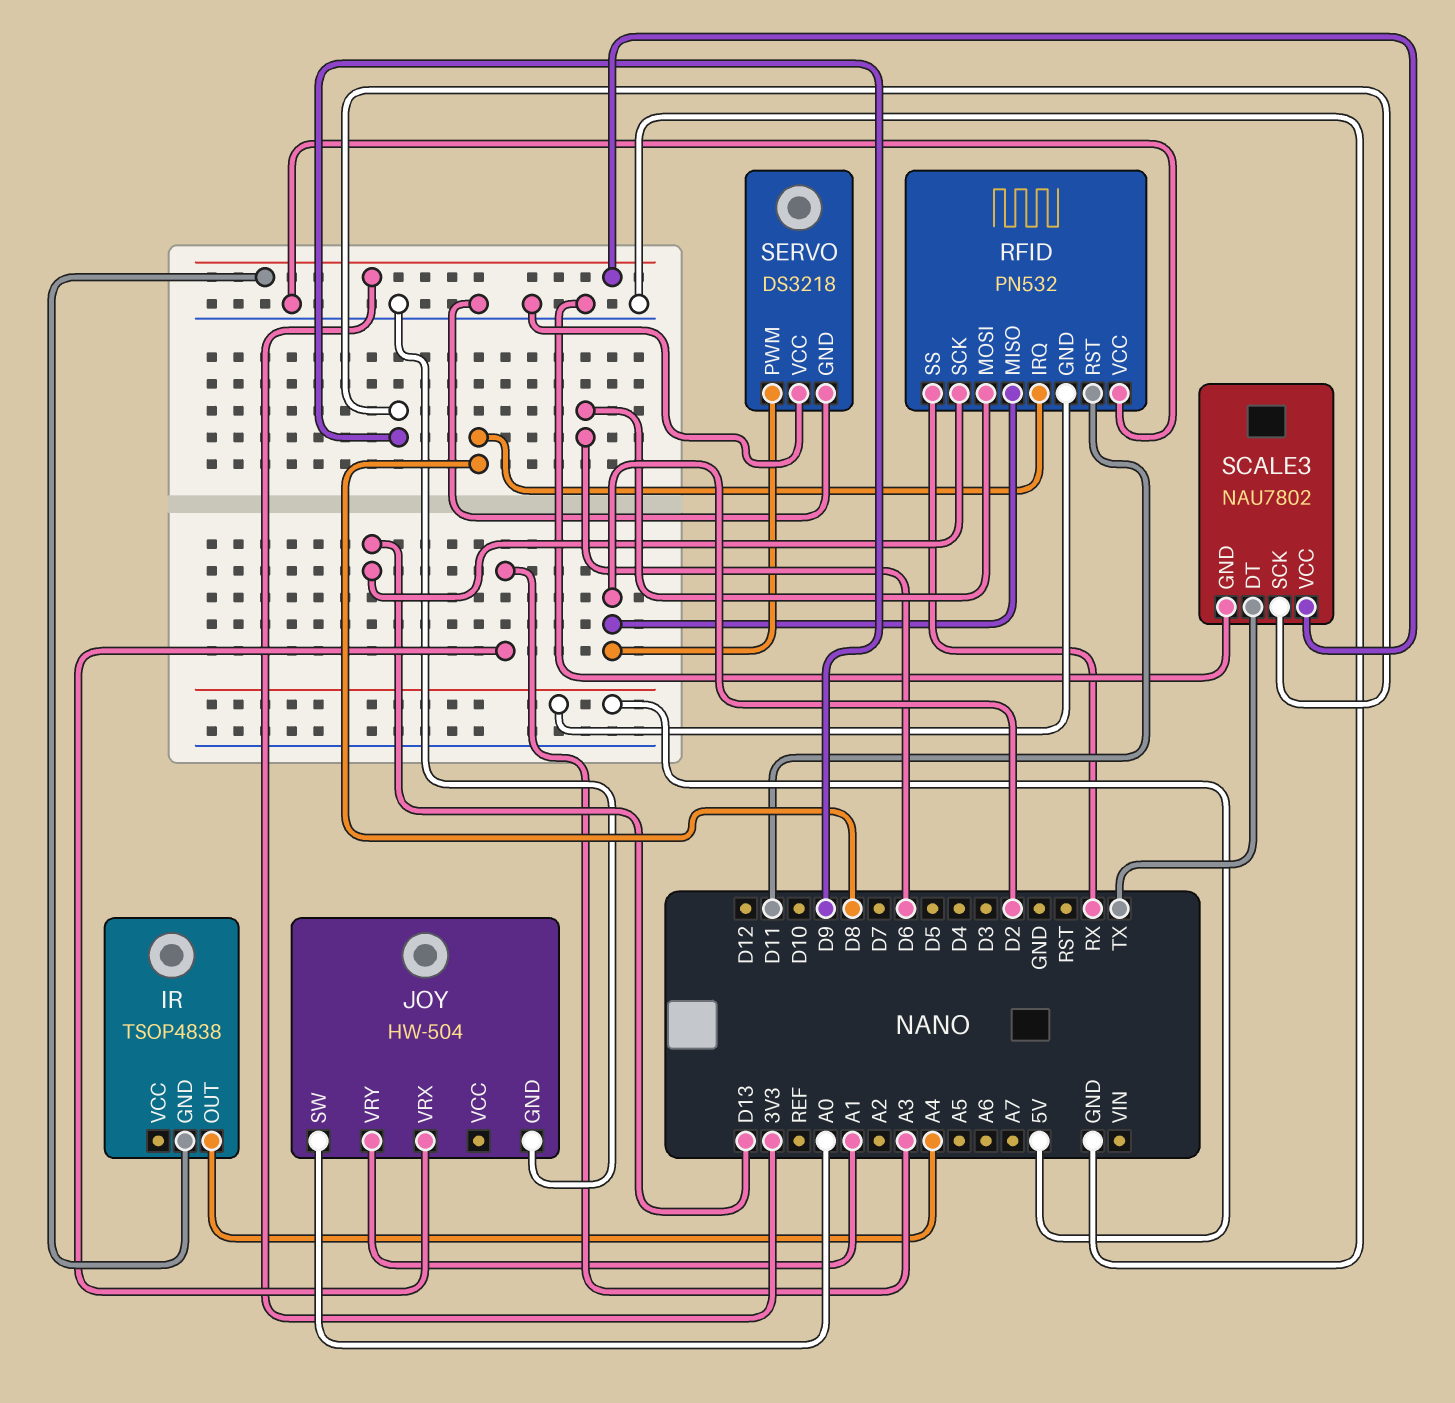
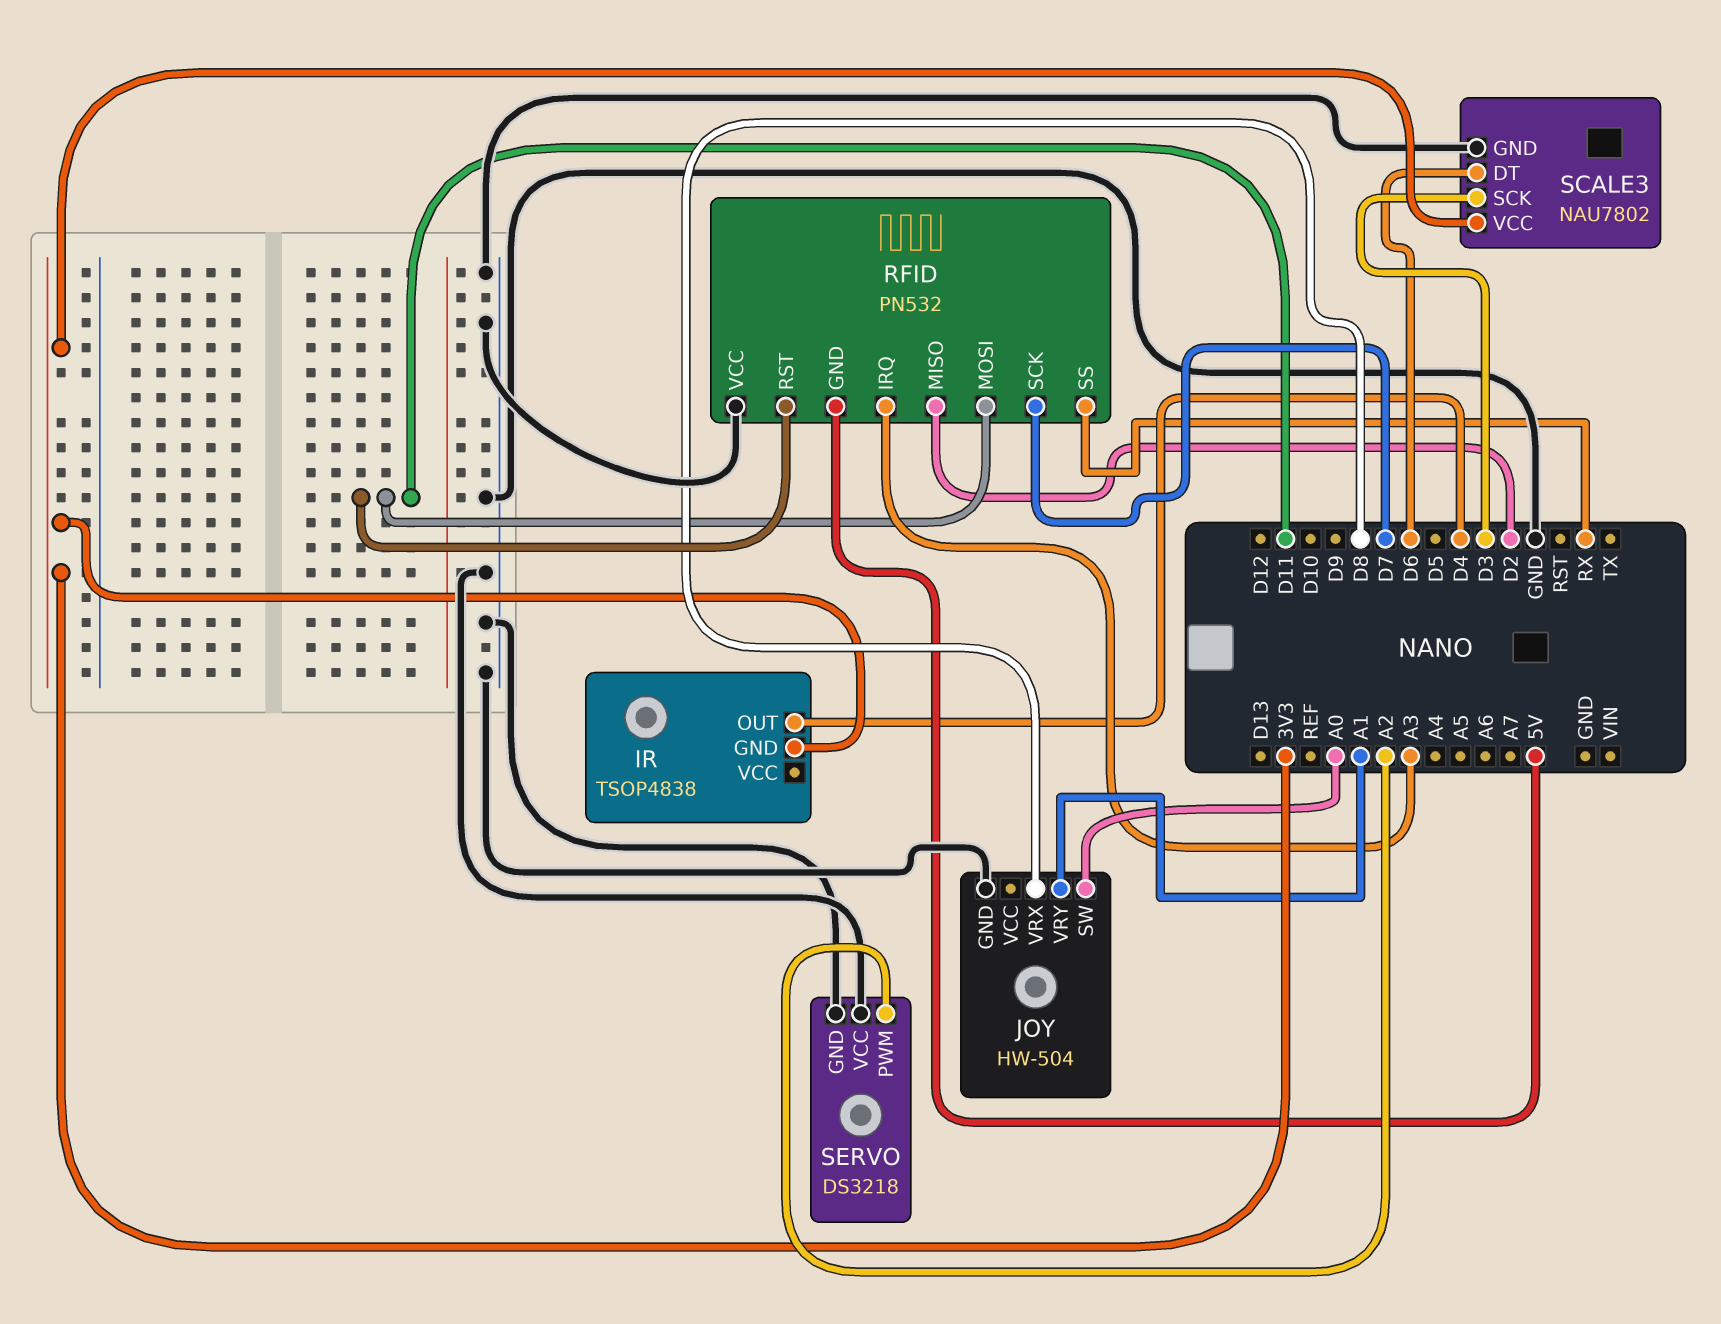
IR pin OUT: A4 -> D4
JOY pin VRX: A3 -> D8
RFID pin IRQ: D8 -> A3
RFID pin MOSI: D6 -> D11
RFID pin SCK: D13 -> D7
SCALE3 pin DT: TX -> D6
SCALE3 pin SCK: D9 -> D3
SERVO pin PWM: D2 -> A2

